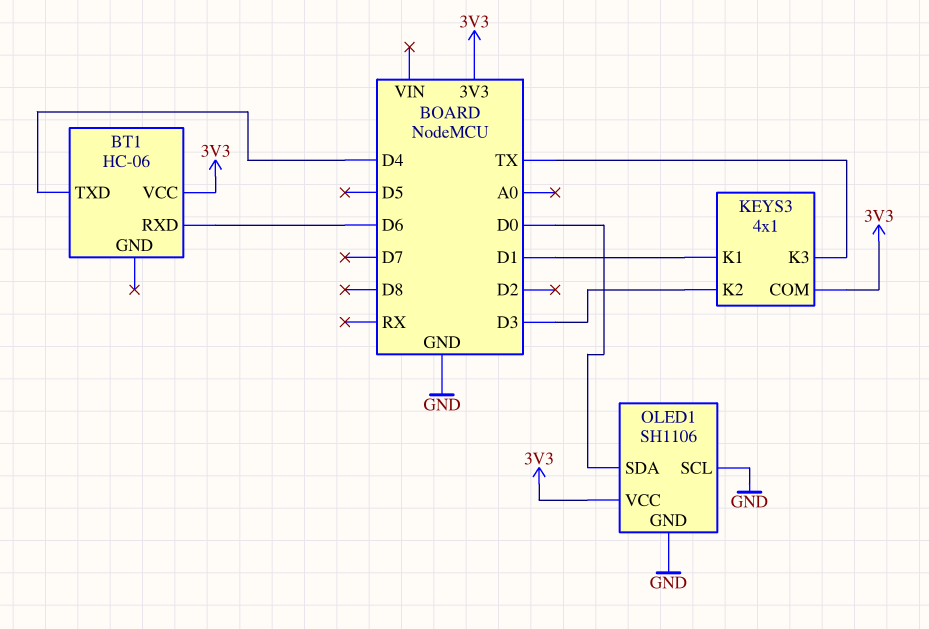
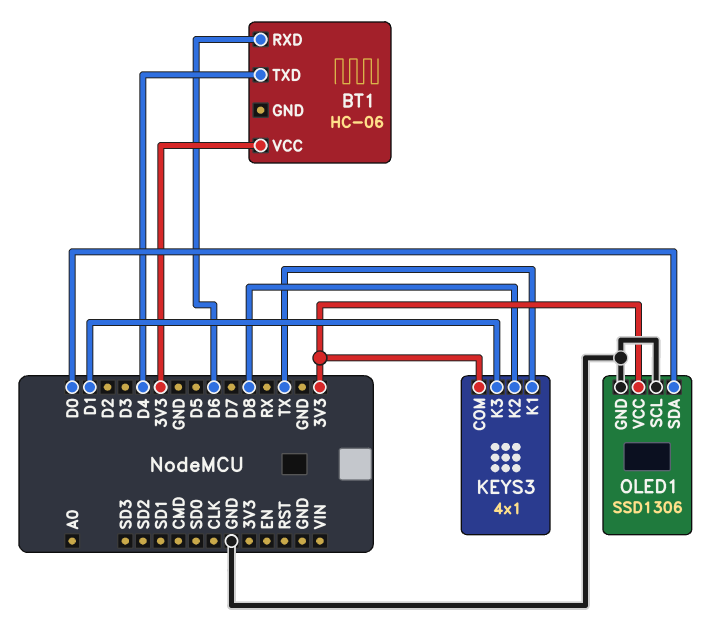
KEYS3 pin K1: D1 -> TX
KEYS3 pin K2: D3 -> D8
KEYS3 pin K3: TX -> D1
OLED1: SH1106 -> SSD1306

